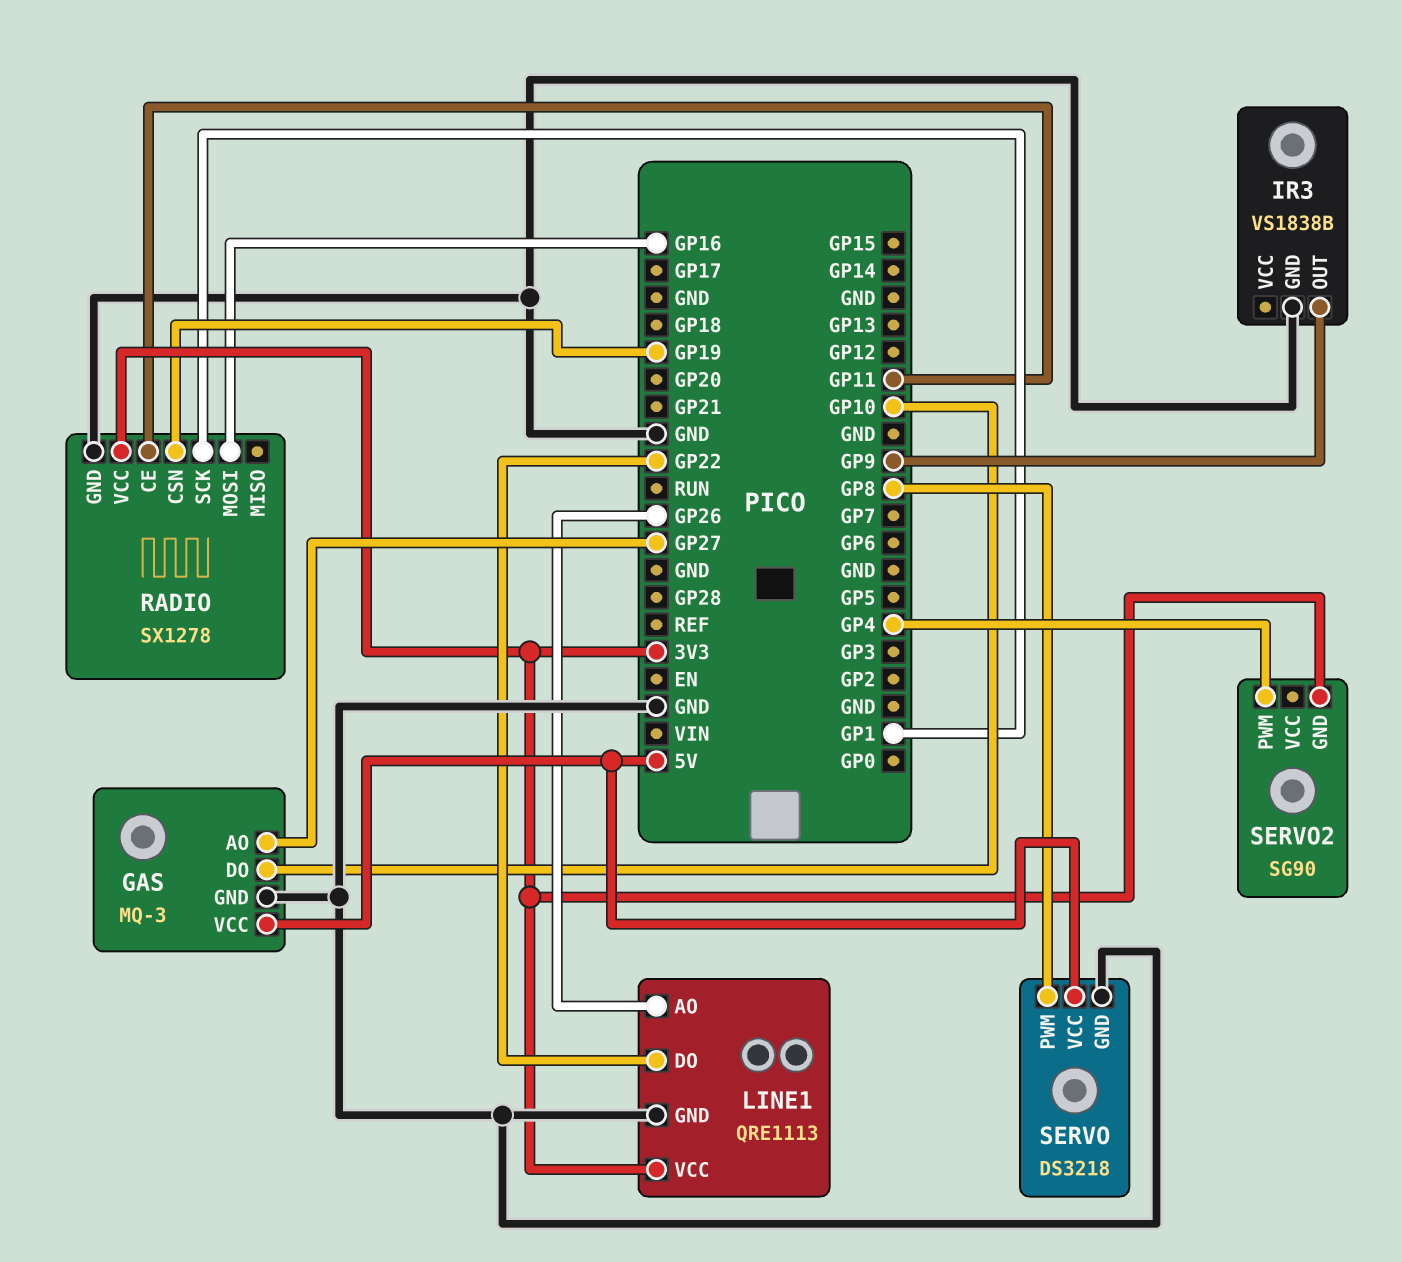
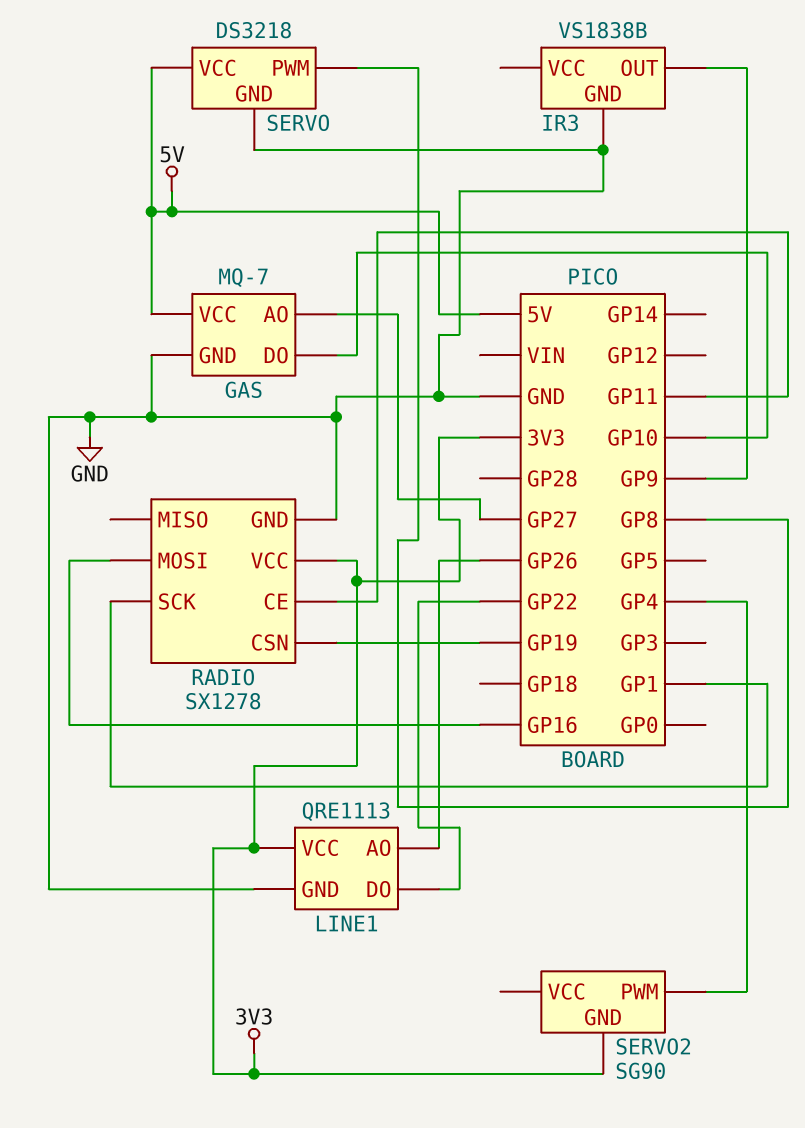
GAS: MQ-3 -> MQ-7

